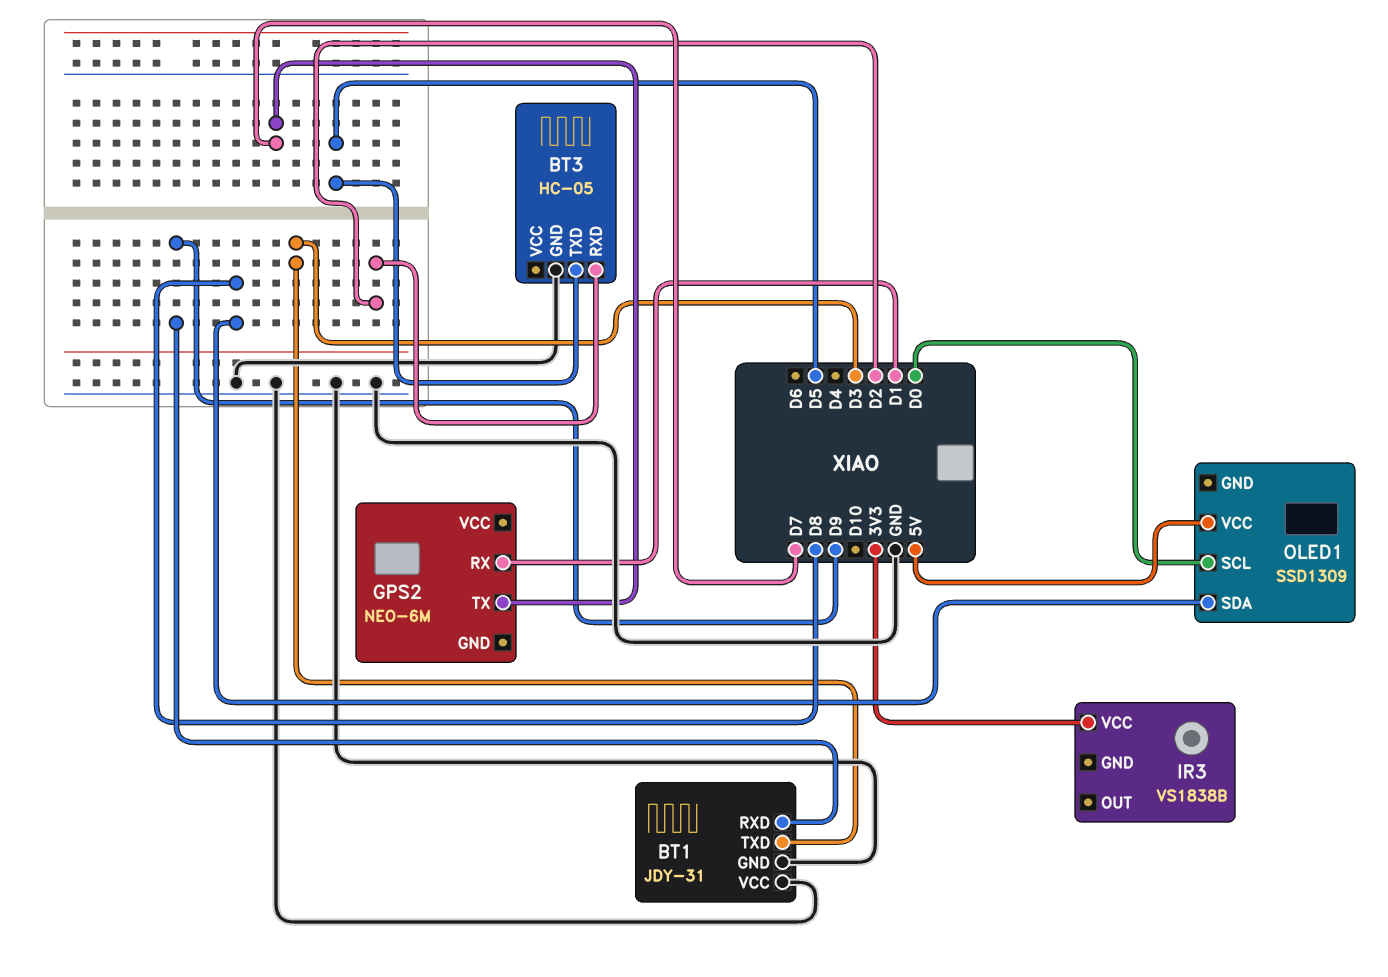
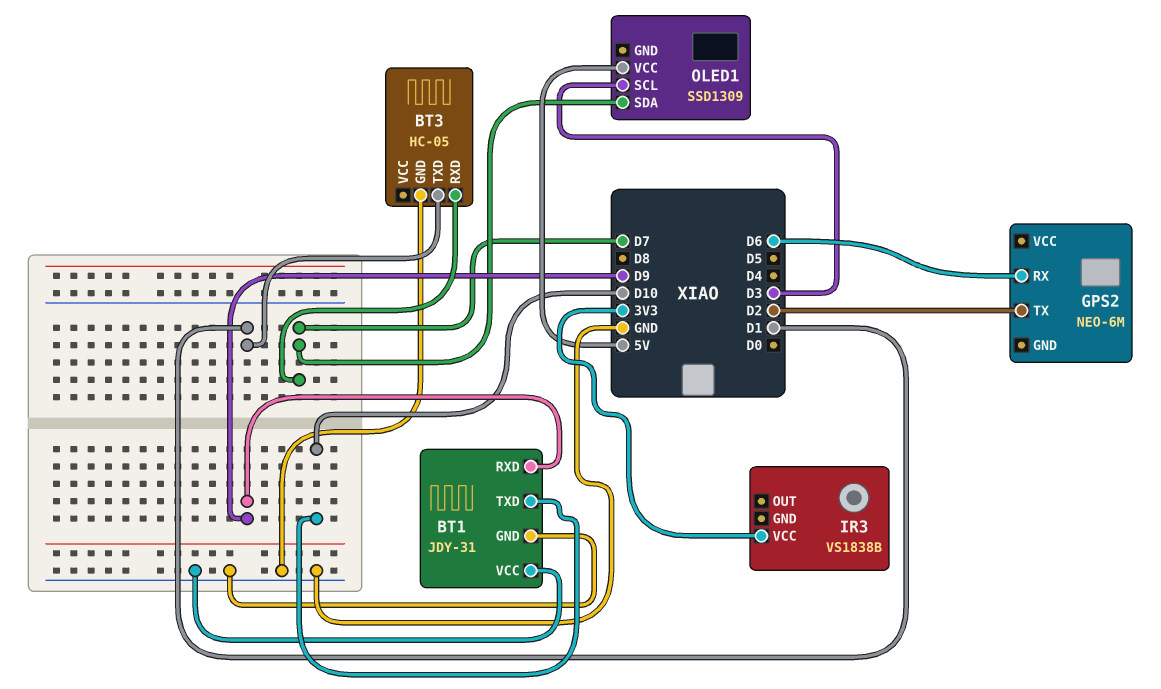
BT1 pin TXD: D3 -> D10
BT3 pin RXD: D2 -> D7
BT3 pin TXD: D5 -> D1
GPS2 pin RX: D1 -> D6
GPS2 pin TX: D7 -> D2
OLED1 pin SCL: D0 -> D3
OLED1 pin SDA: D8 -> D7

